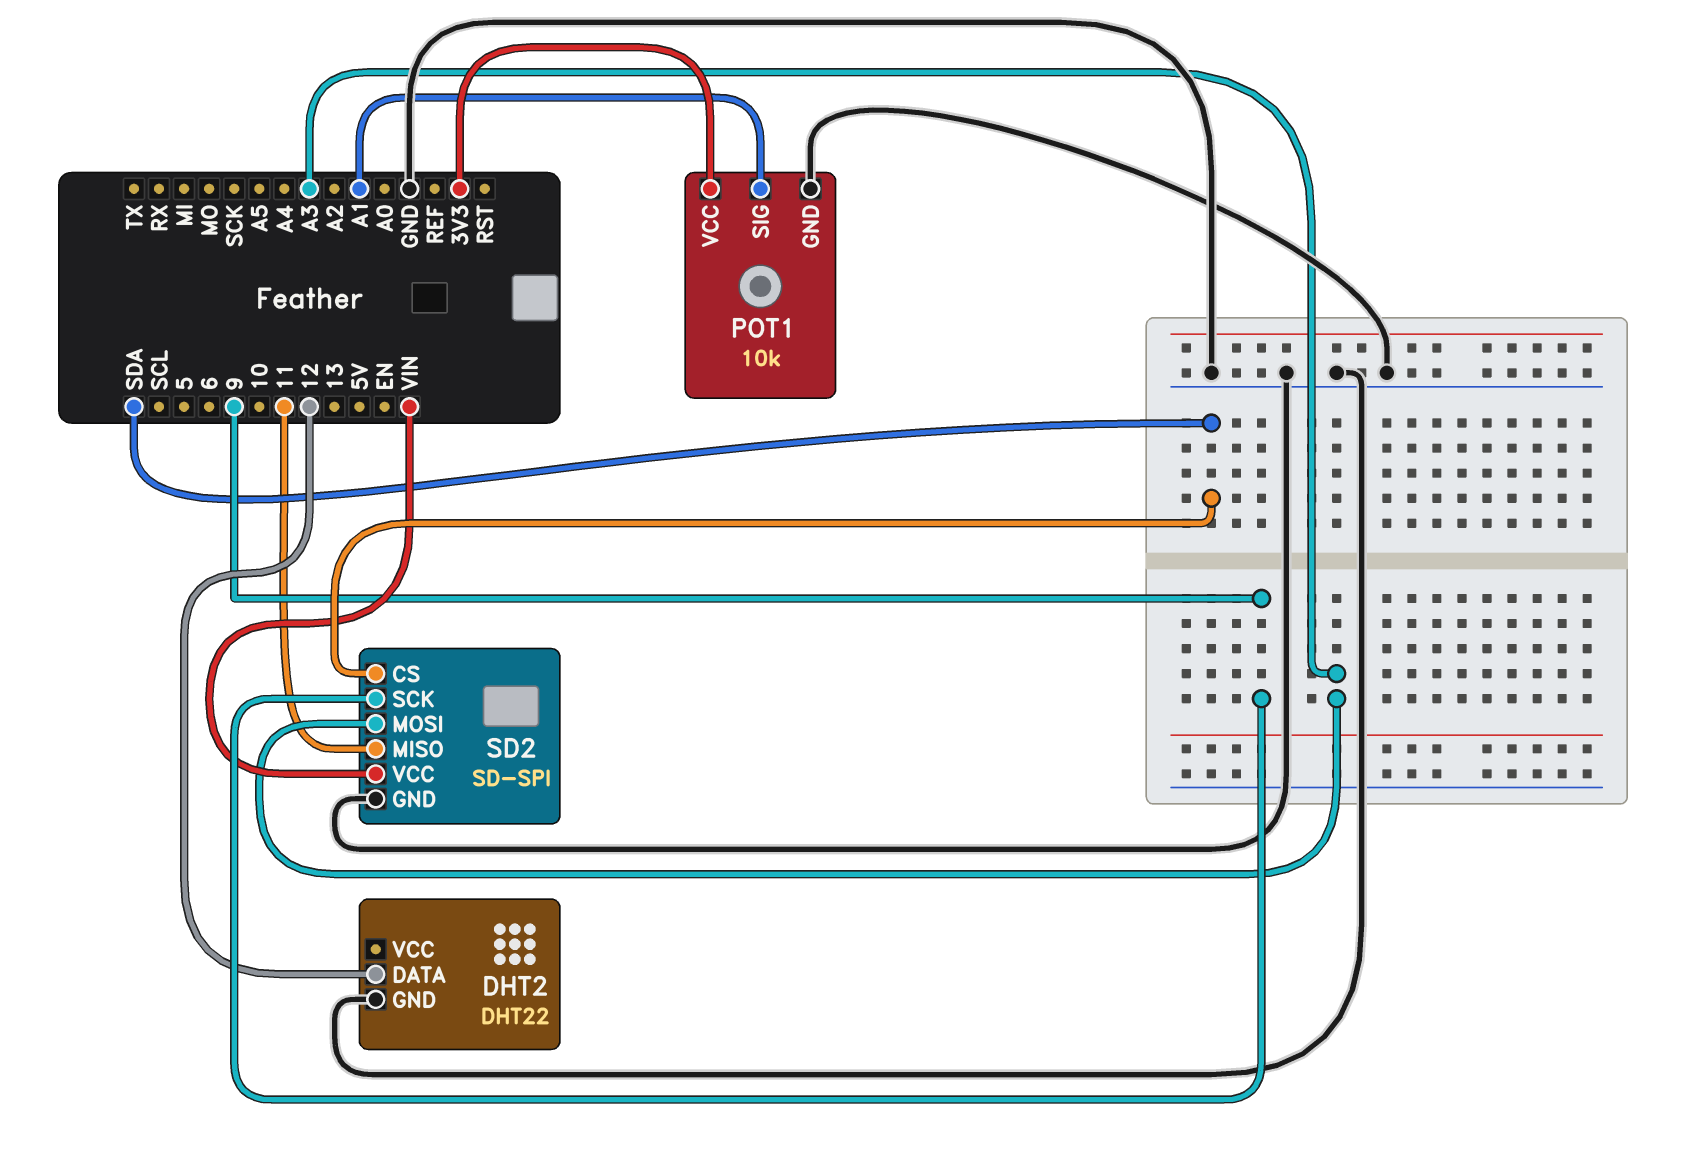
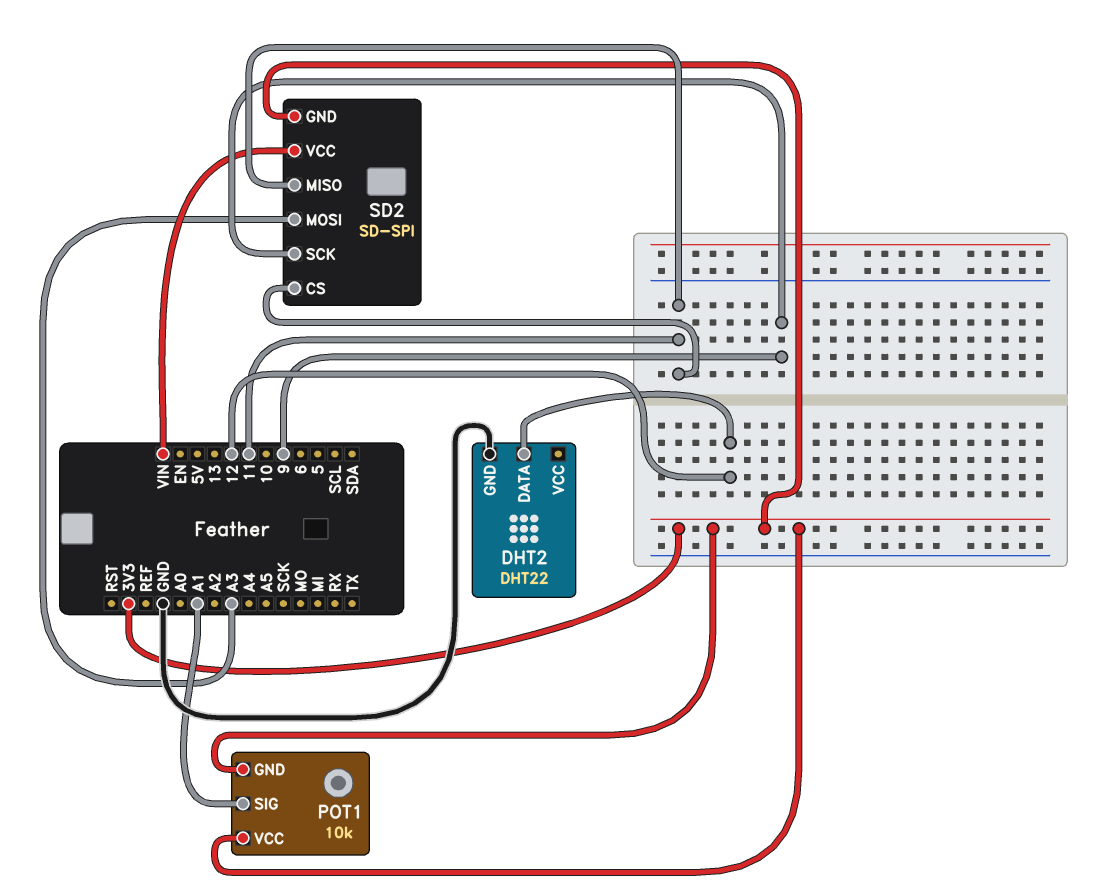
POT1 pin GND: GND -> 3V3
SD2 pin CS: SDA -> 11
SD2 pin GND: GND -> 3V3

